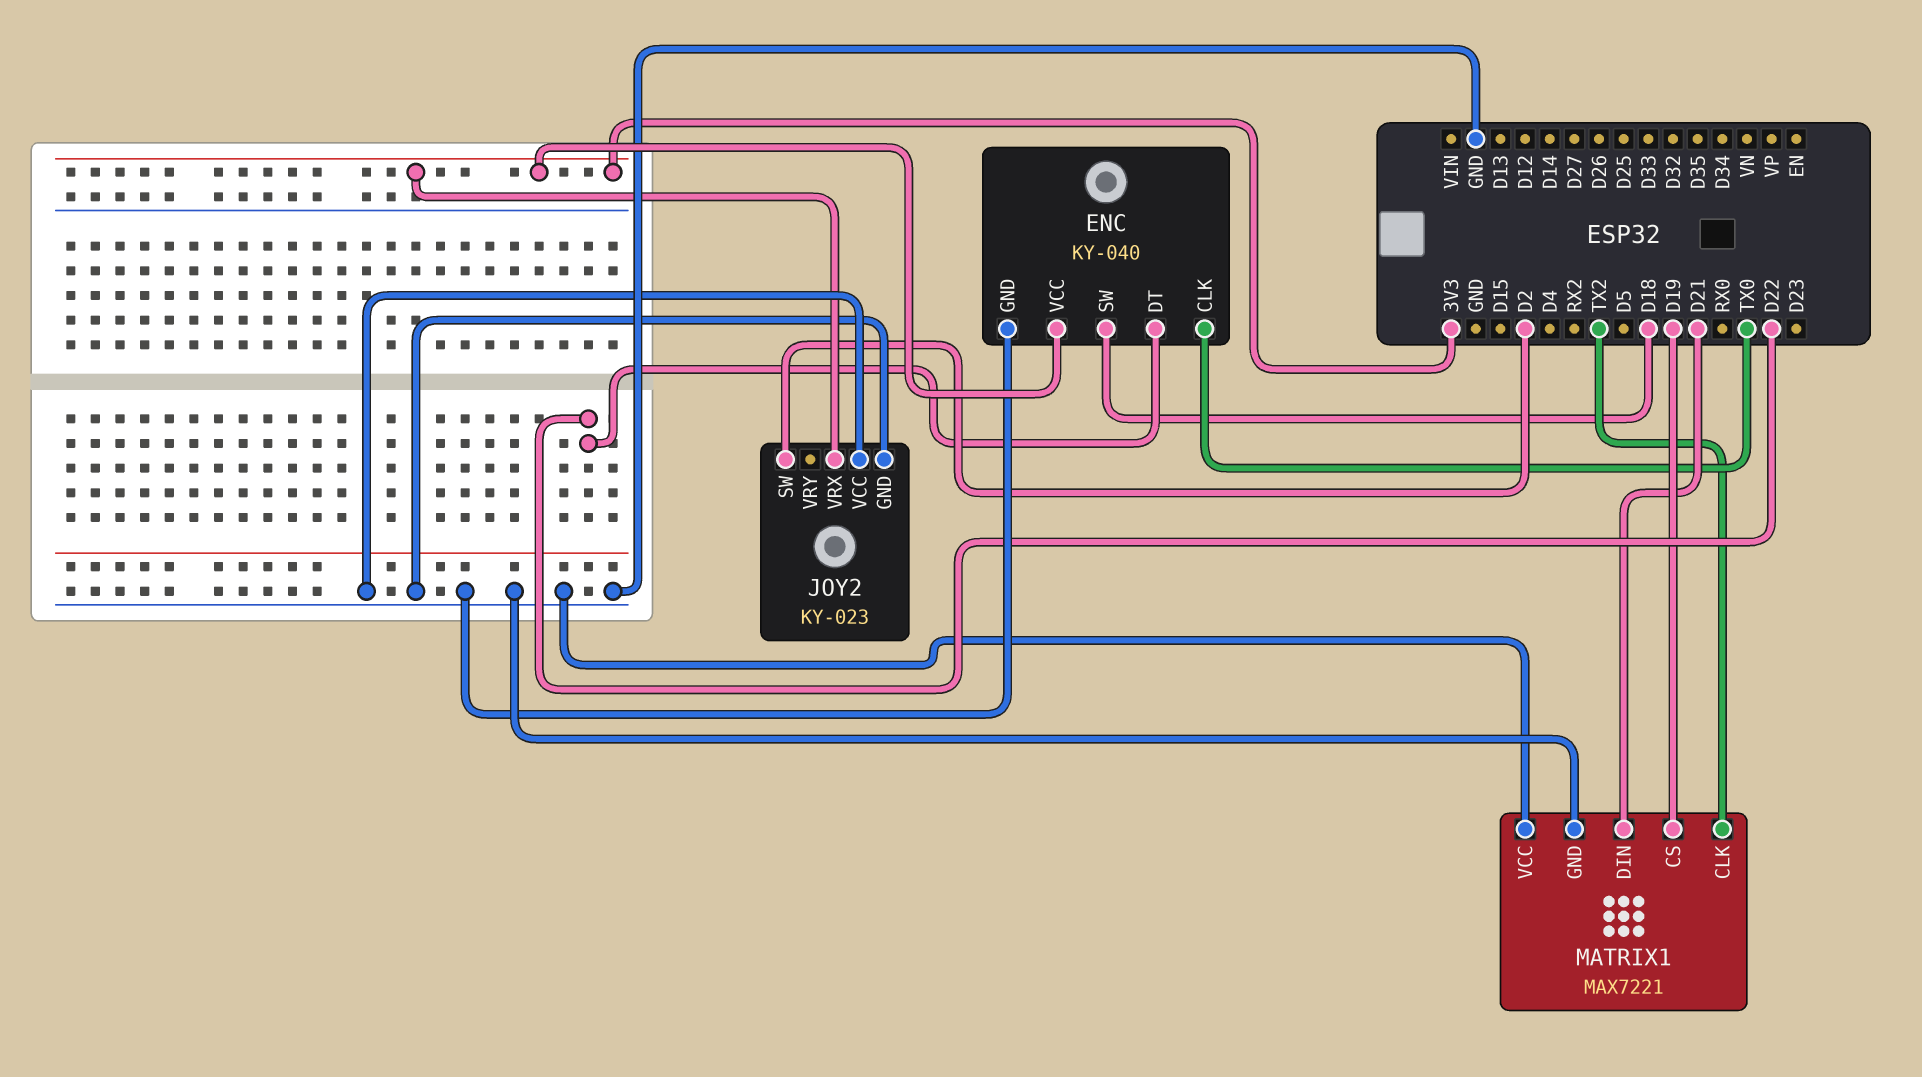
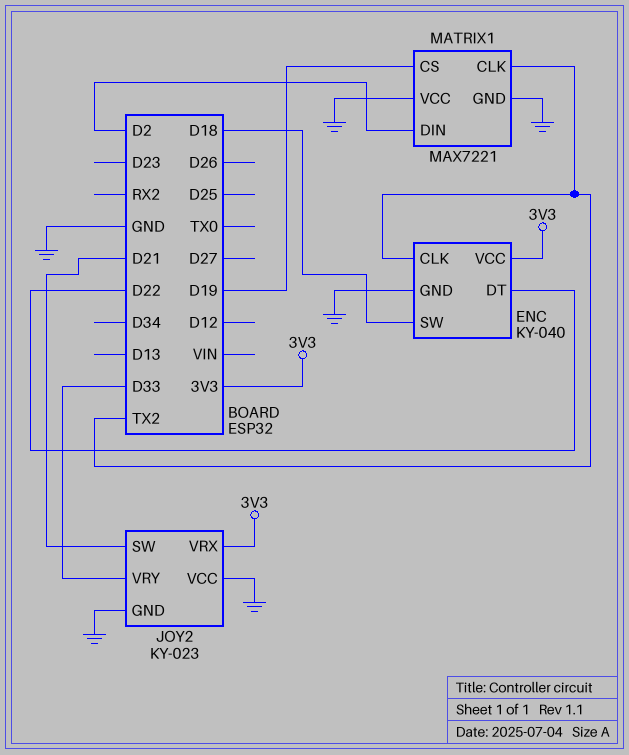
ENC pin CLK: TX0 -> TX2
JOY2 pin SW: D2 -> D21
JOY2 pin VRY: none -> D33
MATRIX1 pin DIN: D21 -> D2

